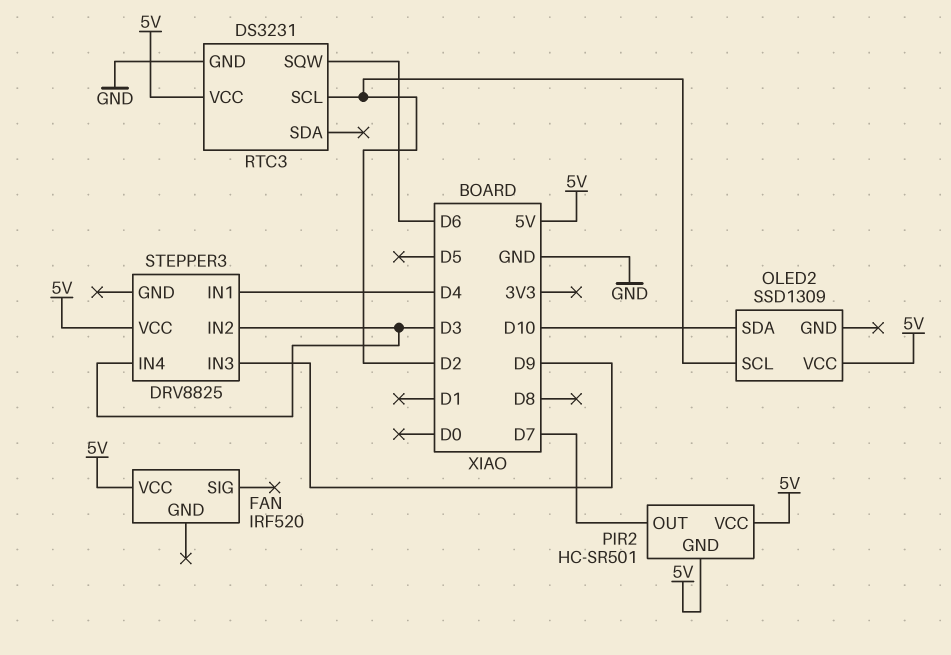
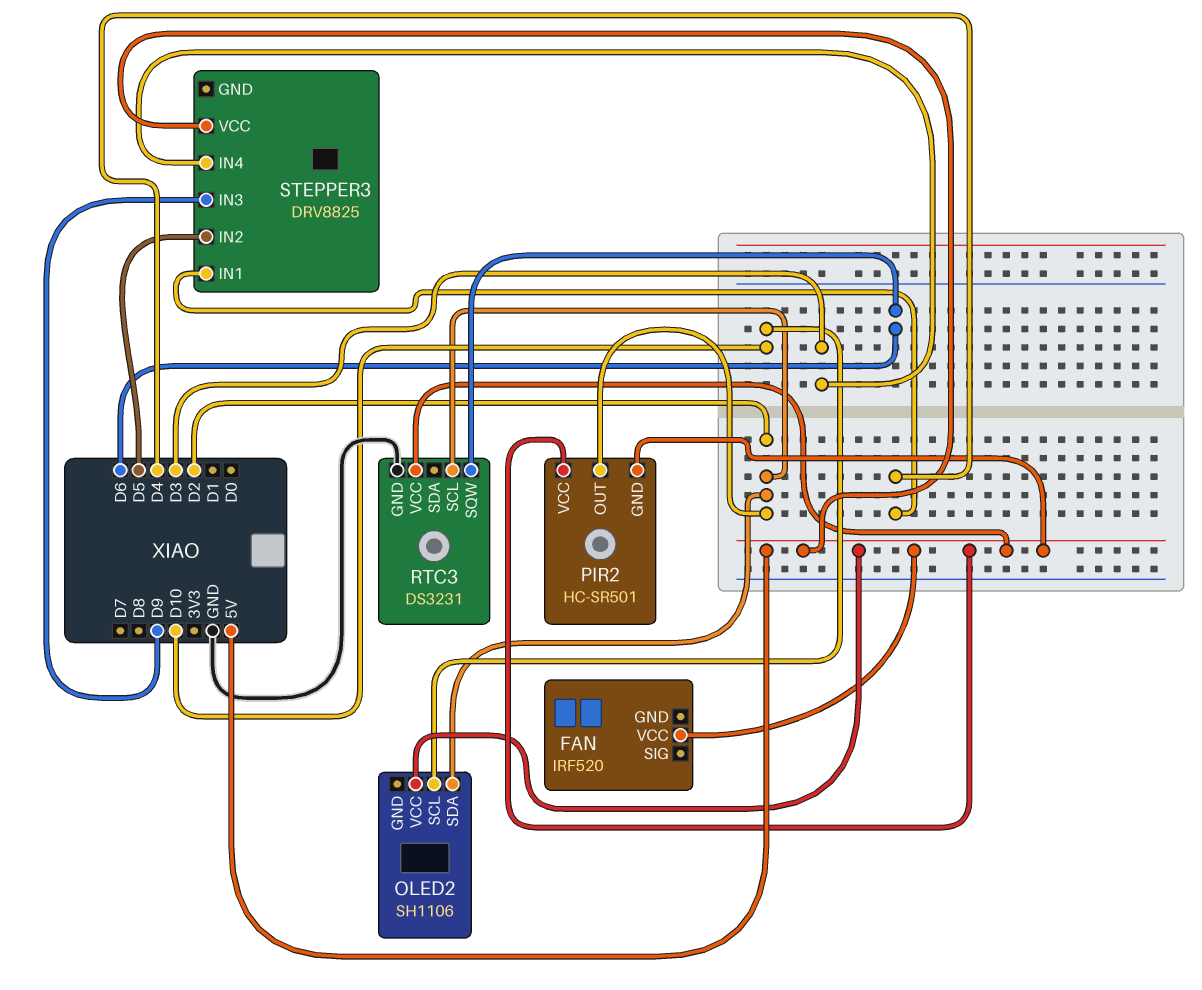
OLED2: SSD1309 -> SH1106
OLED2 pin SCL: D2 -> D10
OLED2 pin SDA: D10 -> D2
PIR2 pin OUT: D7 -> D2
STEPPER3 pin IN2: D3 -> D5

